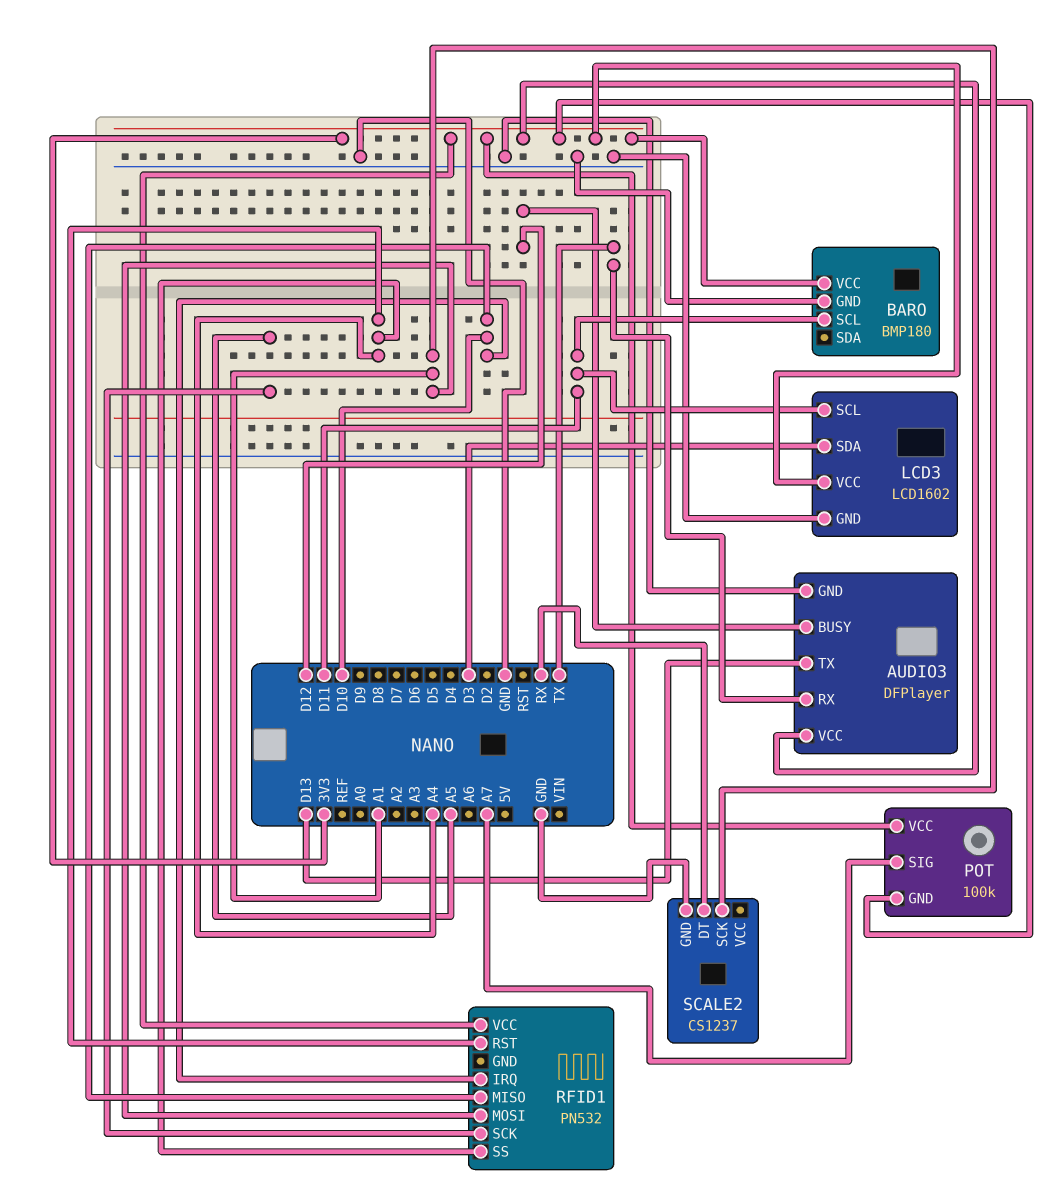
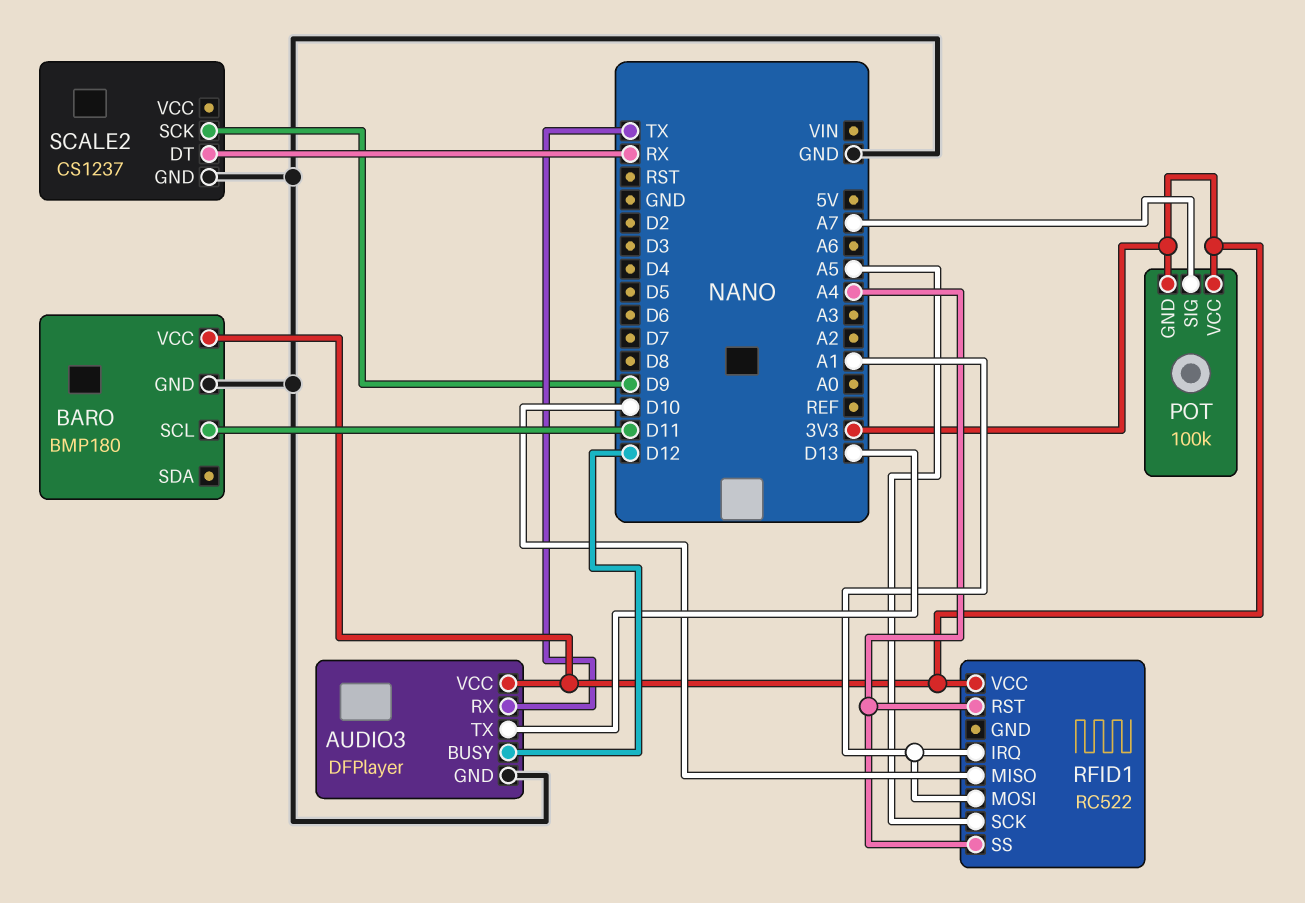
LCD3: LCD1602 -> none
LCD3 pin GND: GND -> none
LCD3 pin SCL: D11 -> none
LCD3 pin SDA: D3 -> none
LCD3 pin VCC: 3V3 -> none
RFID1: PN532 -> RC522
RFID1 pin IRQ: D10 -> A1
SCALE2 pin SCK: A1 -> D9

